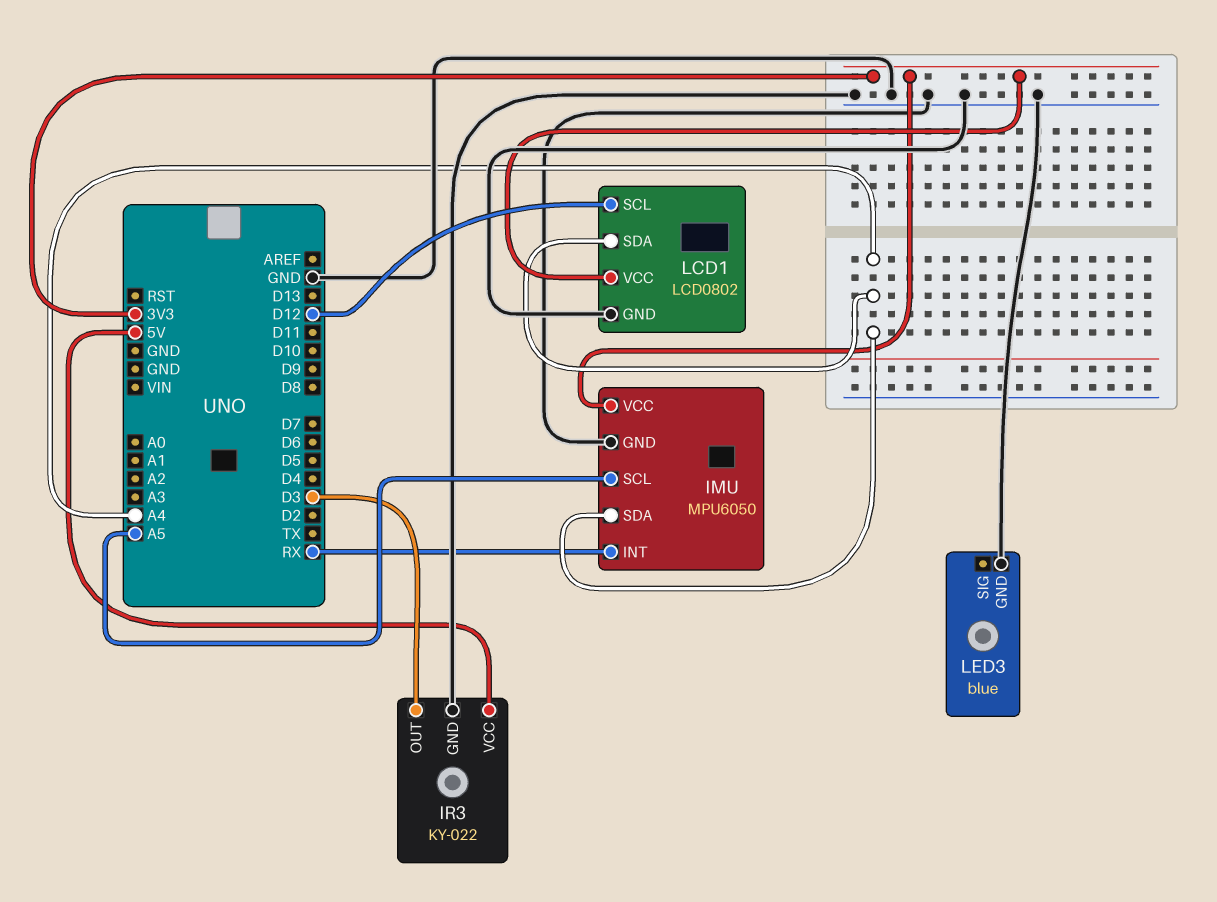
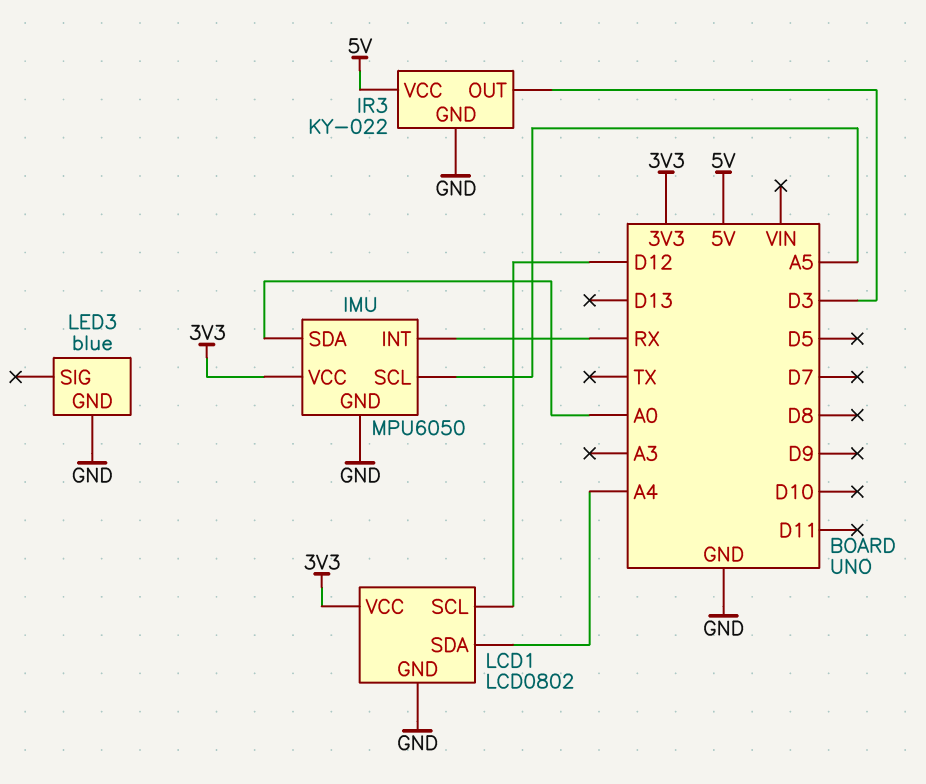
IMU pin SDA: A4 -> A0

